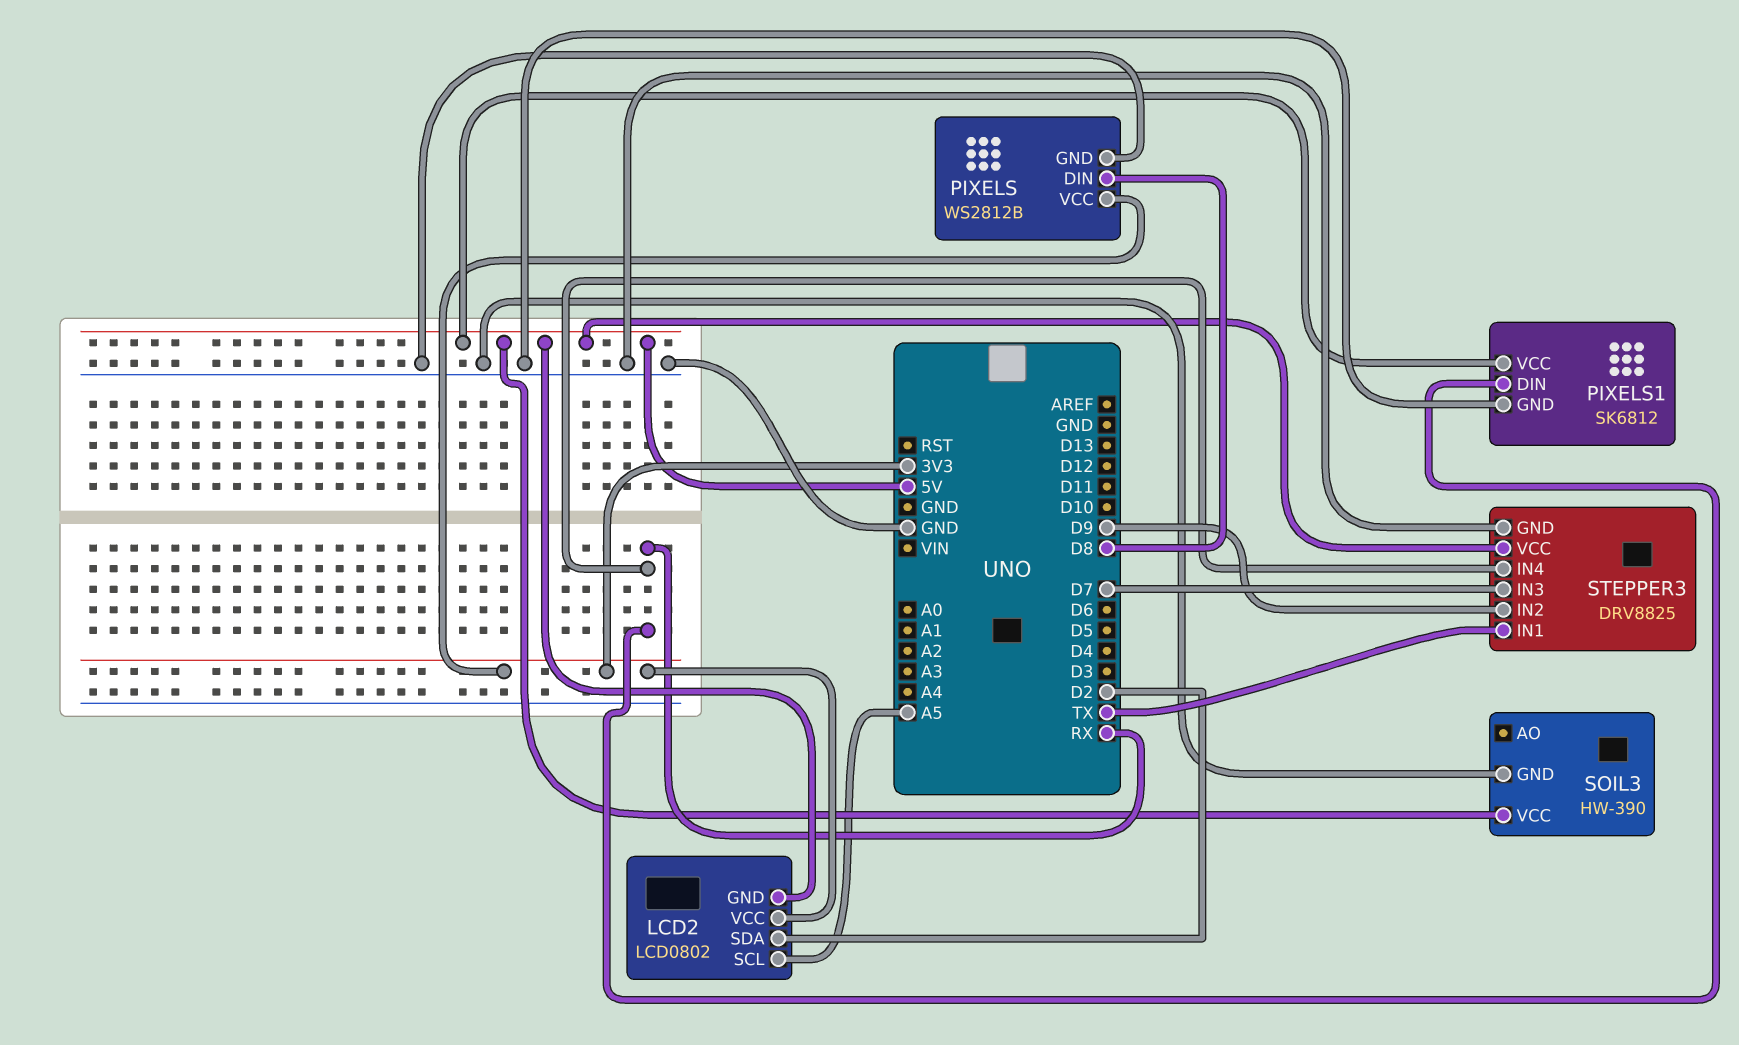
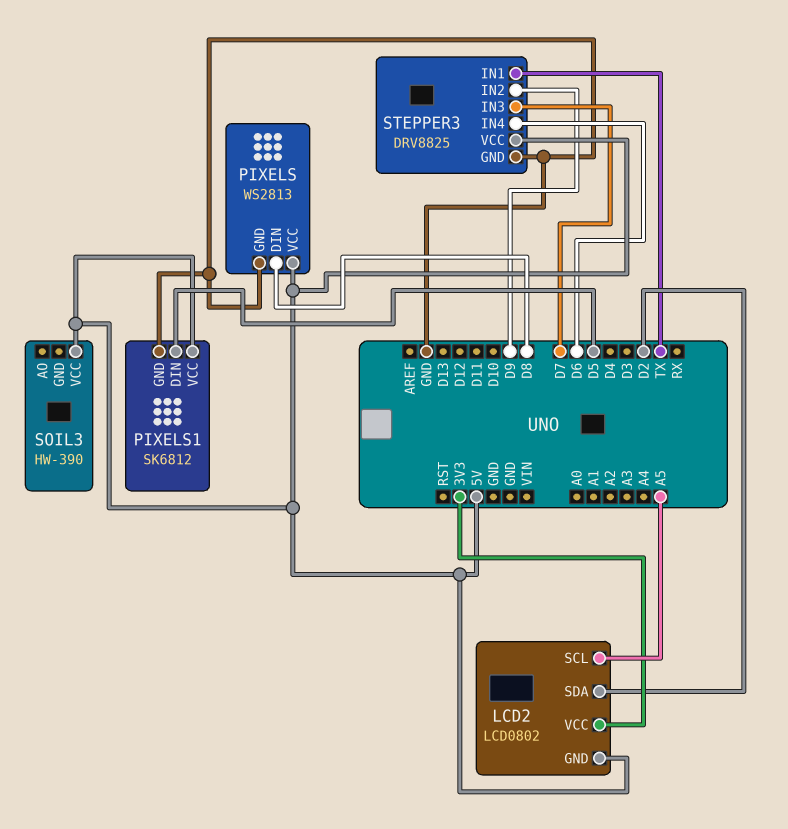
PIXELS: WS2812B -> WS2813
PIXELS pin VCC: 3V3 -> 5V
PIXELS1 pin DIN: RX -> D5
SOIL3 pin GND: GND -> none
STEPPER3 pin IN4: RX -> D6

